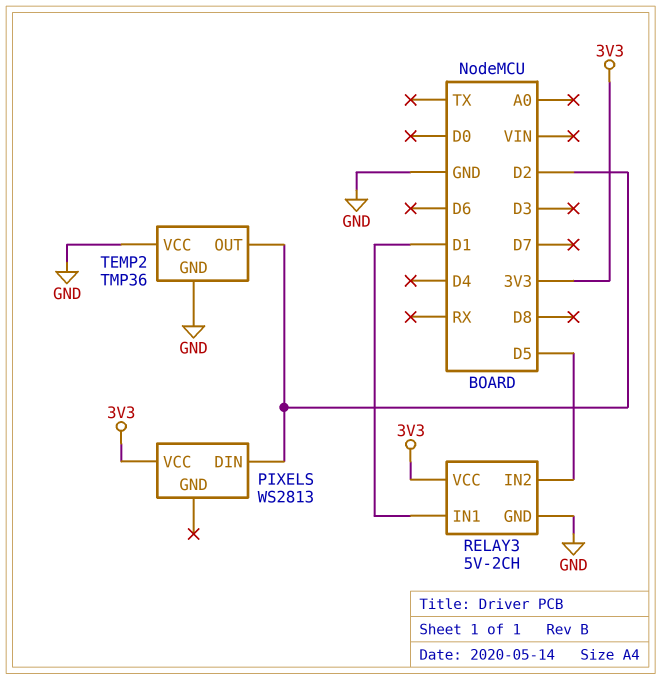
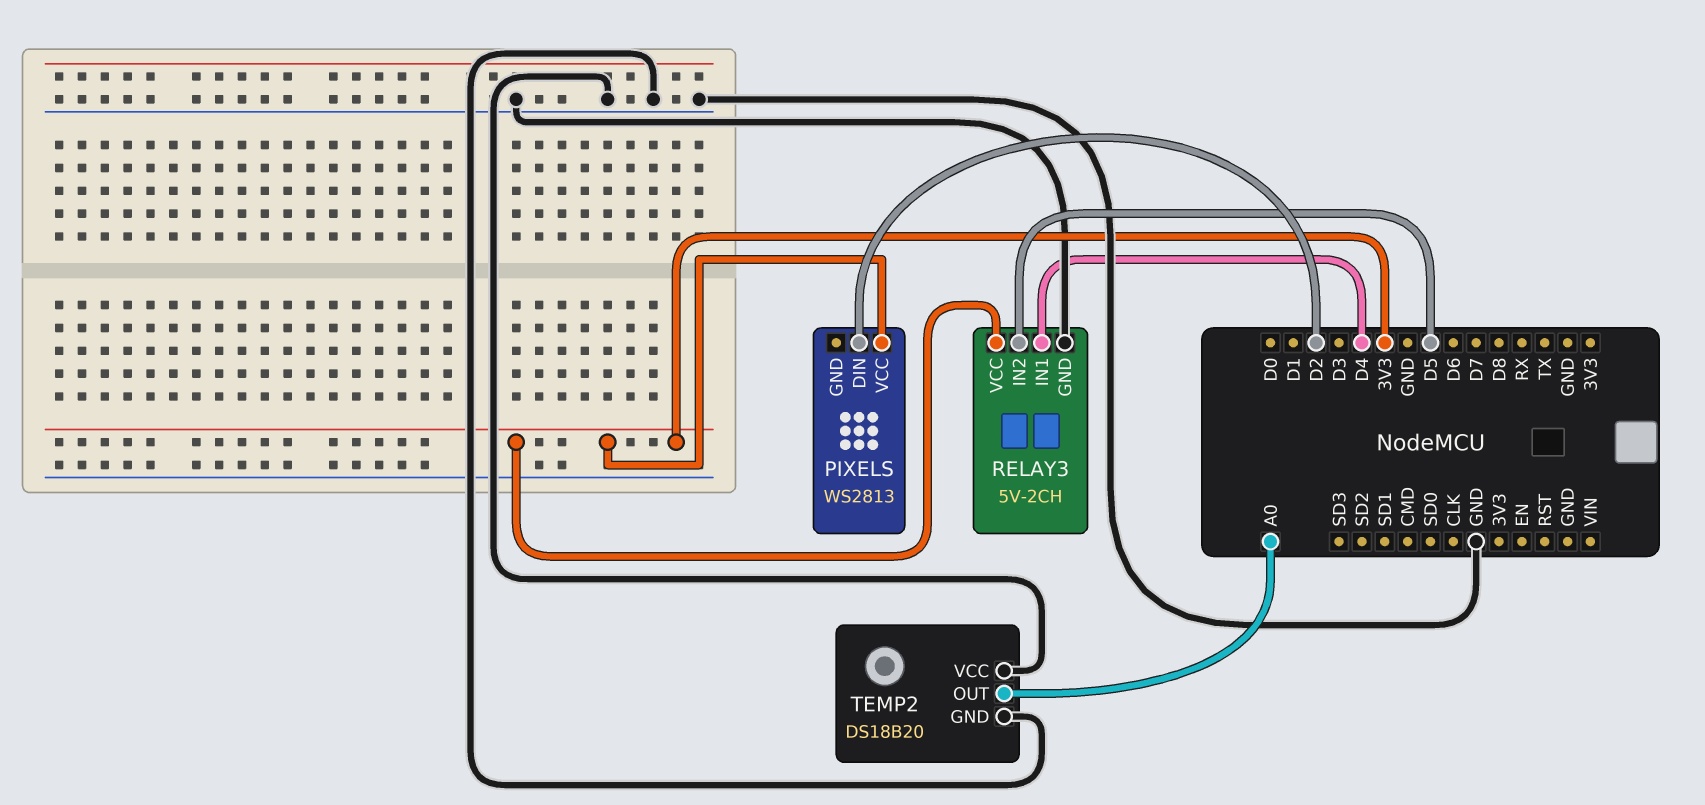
RELAY3 pin IN1: D1 -> D4
TEMP2: TMP36 -> DS18B20
TEMP2 pin OUT: D2 -> A0

